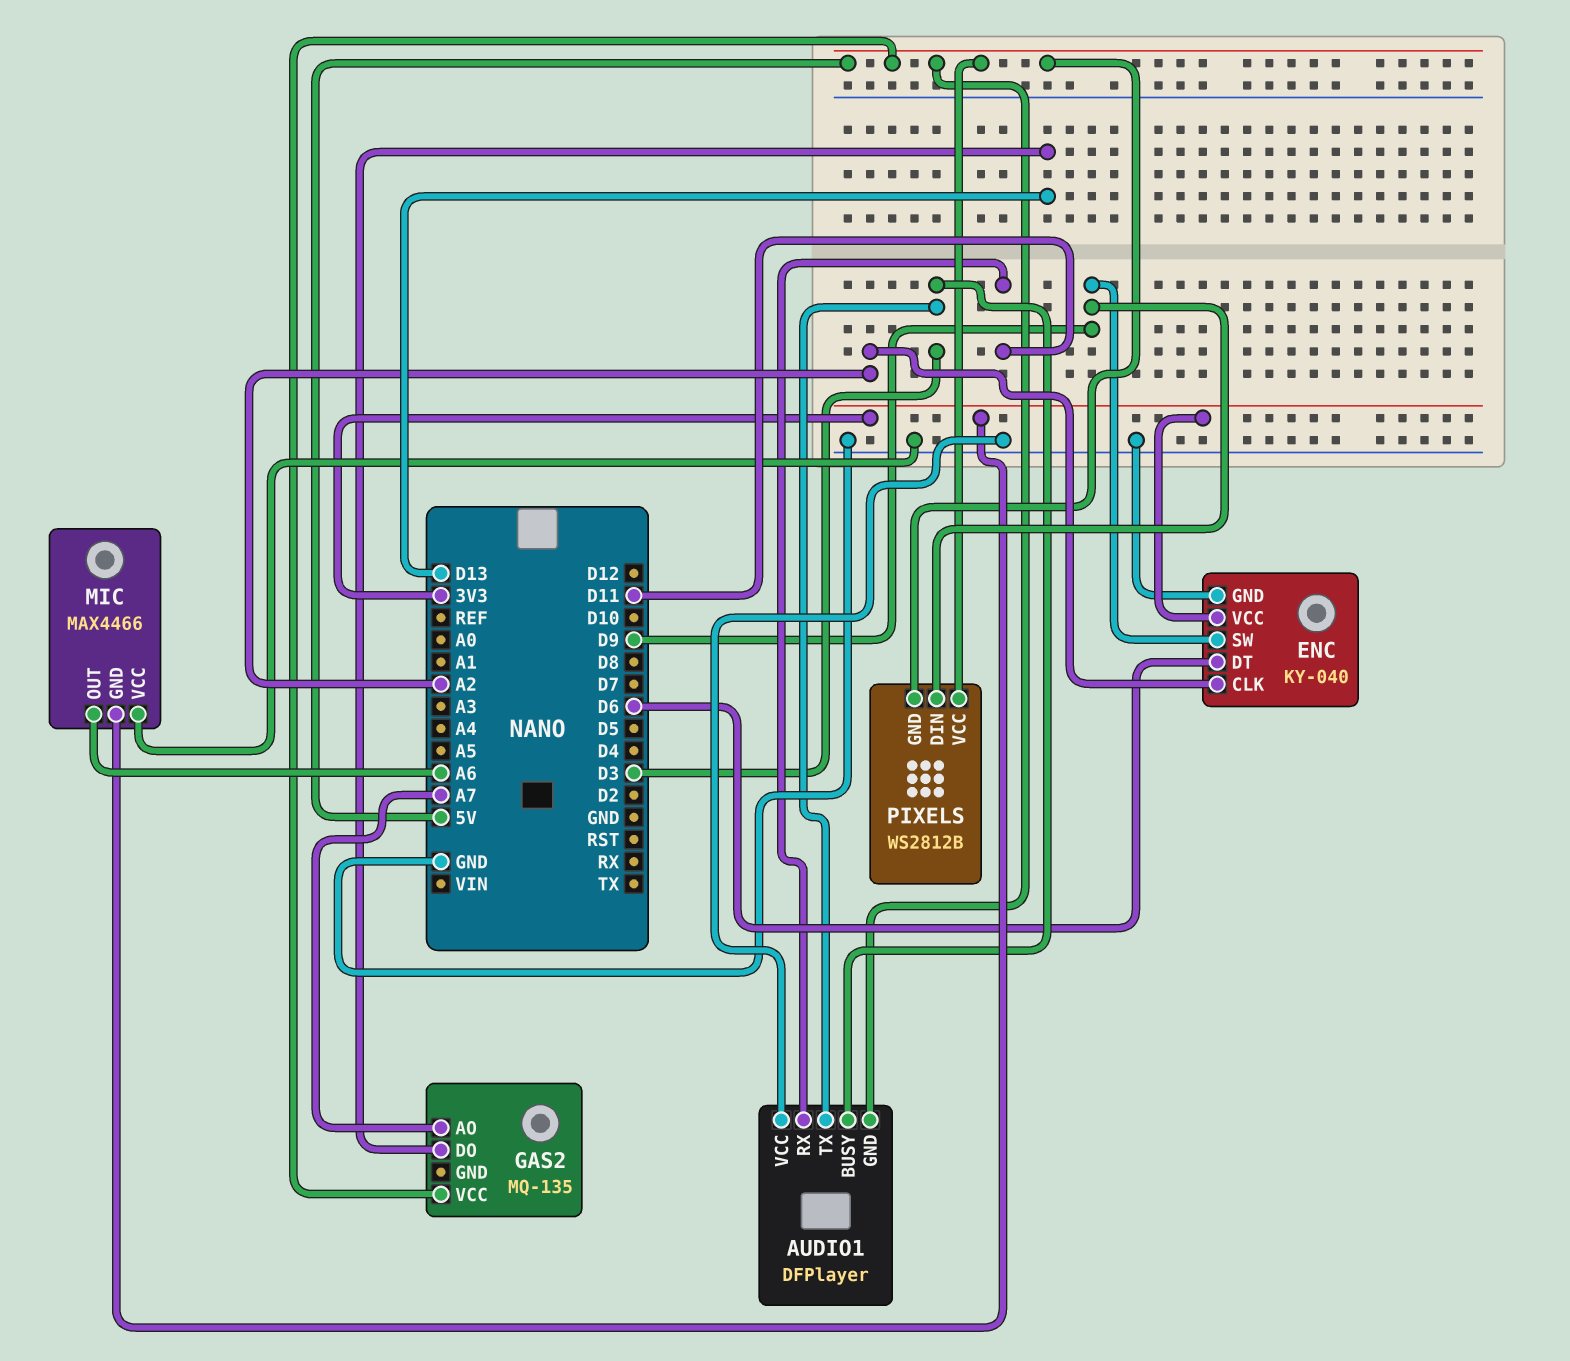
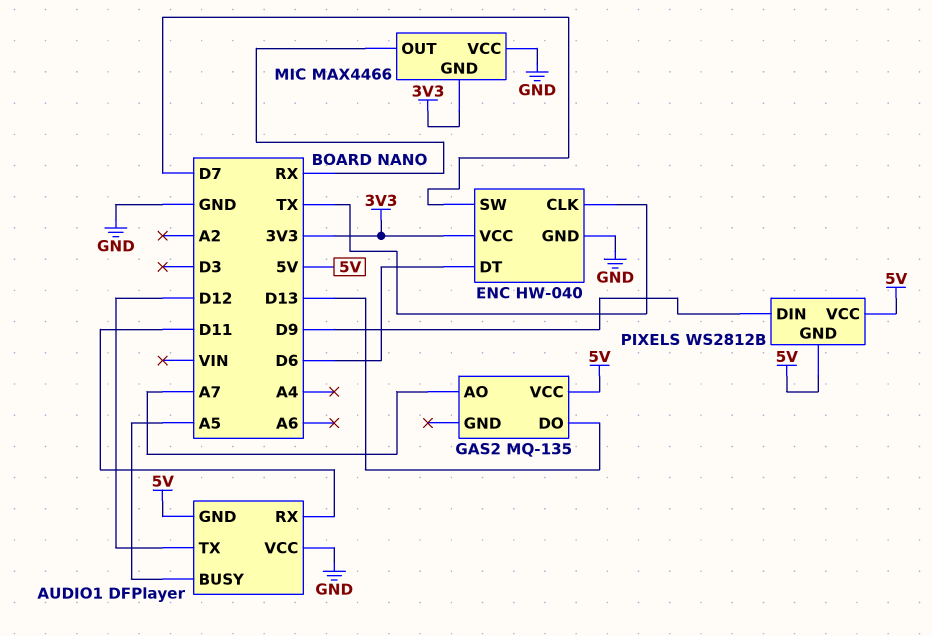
AUDIO1 pin BUSY: D3 -> A5
AUDIO1 pin TX: D3 -> D12
ENC: KY-040 -> HW-040
ENC pin CLK: A2 -> TX
ENC pin SW: D9 -> D7
MIC pin OUT: A6 -> RX

